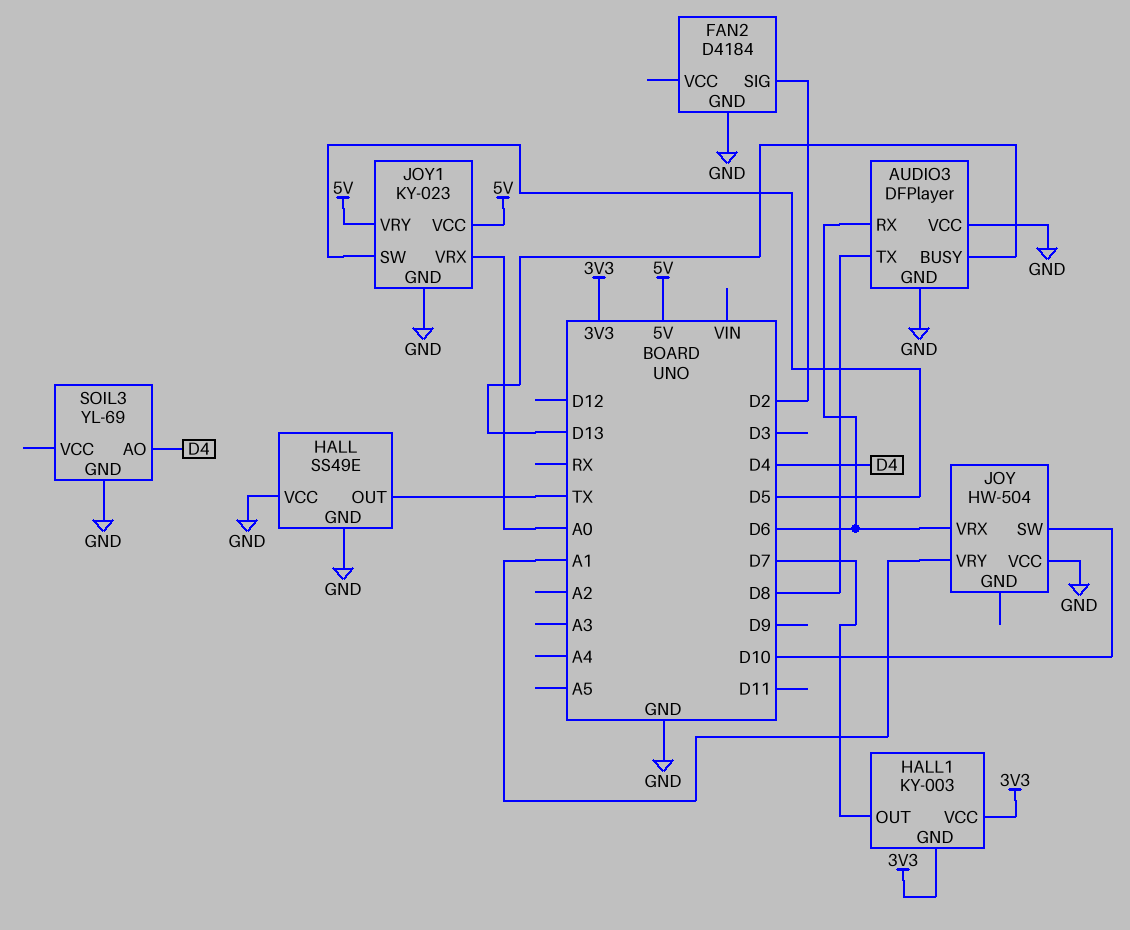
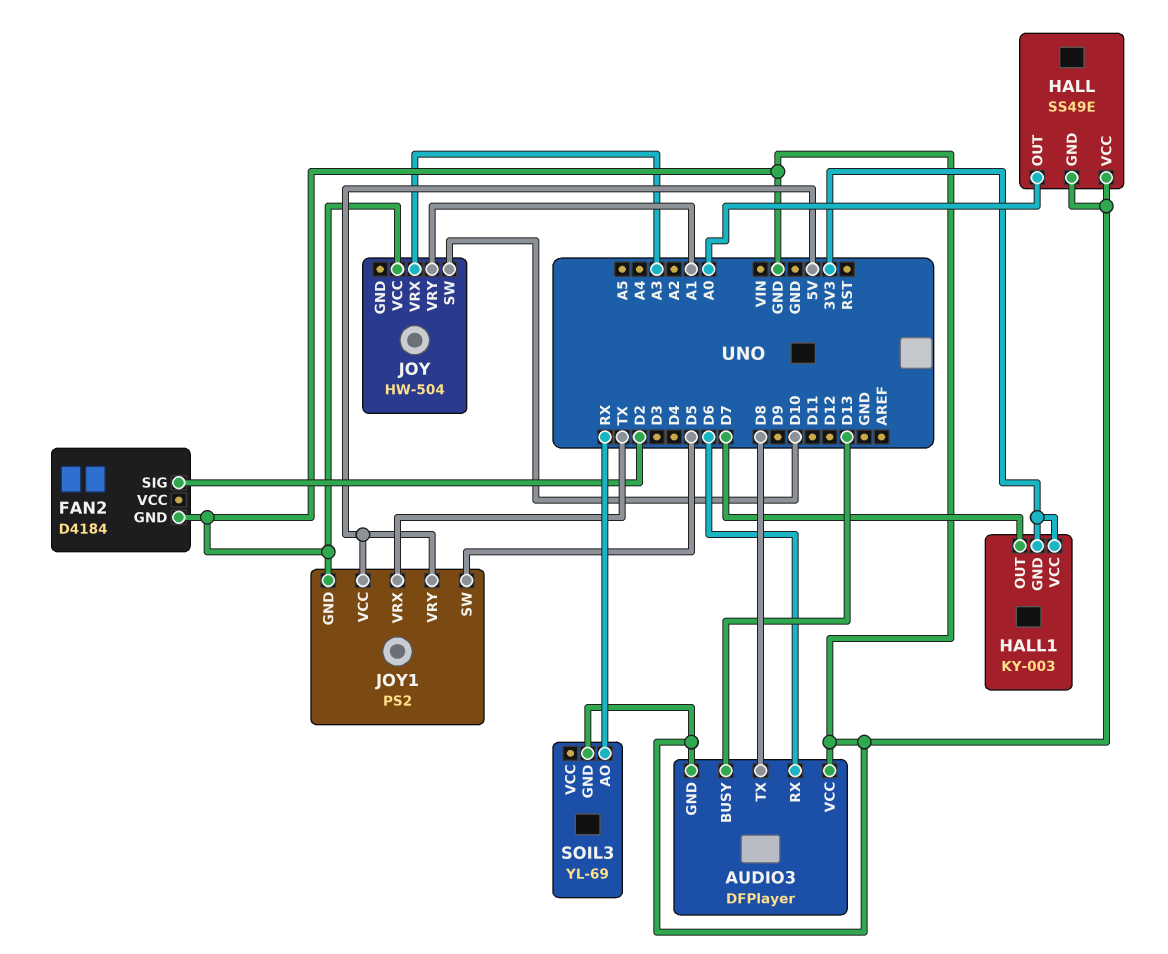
HALL pin OUT: TX -> A0
JOY pin VRX: D6 -> A3
JOY1: KY-023 -> PS2
JOY1 pin VRX: A0 -> TX
SOIL3 pin AO: D4 -> RX

